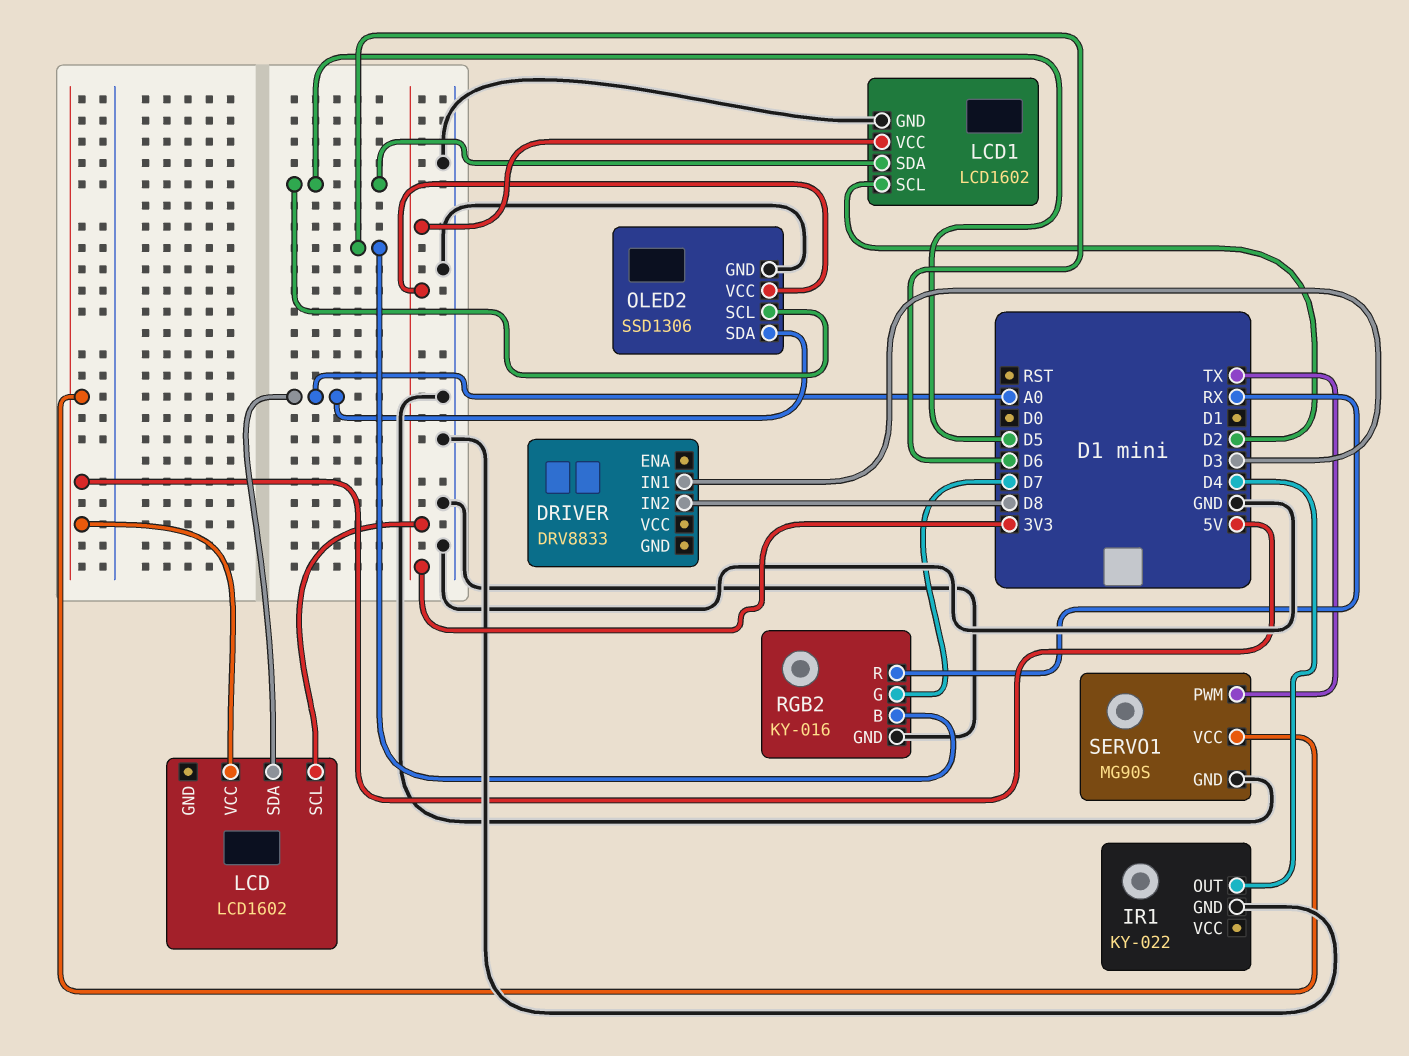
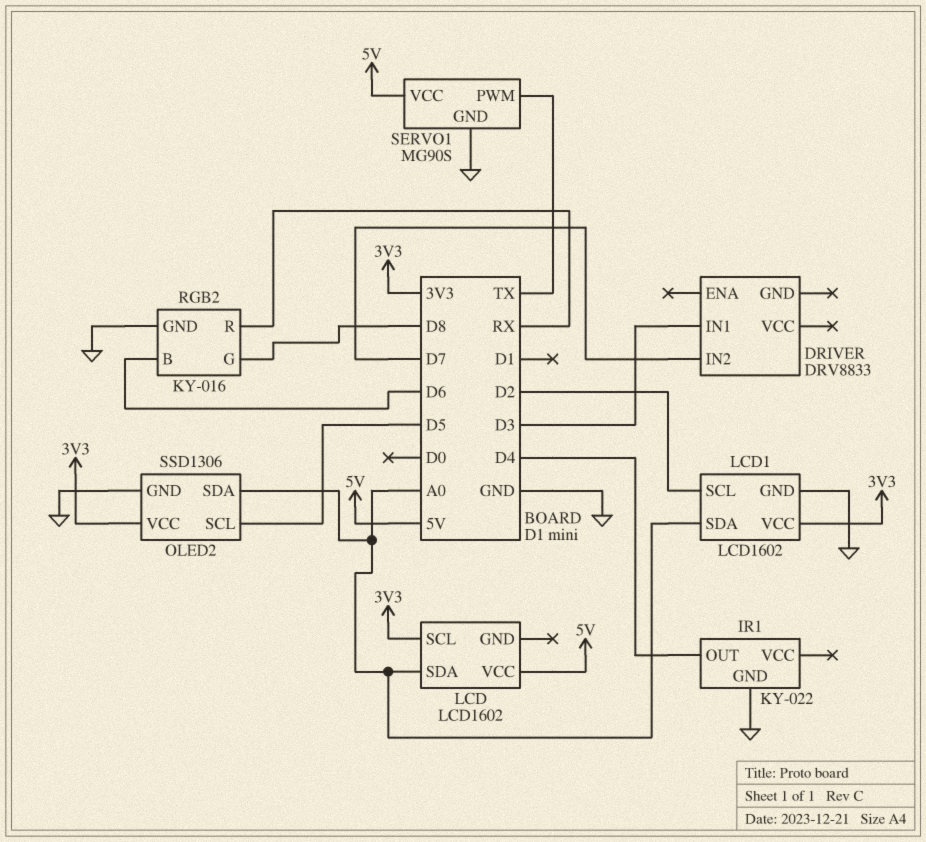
DRIVER pin IN2: D8 -> D7
LCD1 pin SDA: D5 -> A0
RGB2 pin G: D7 -> D8

